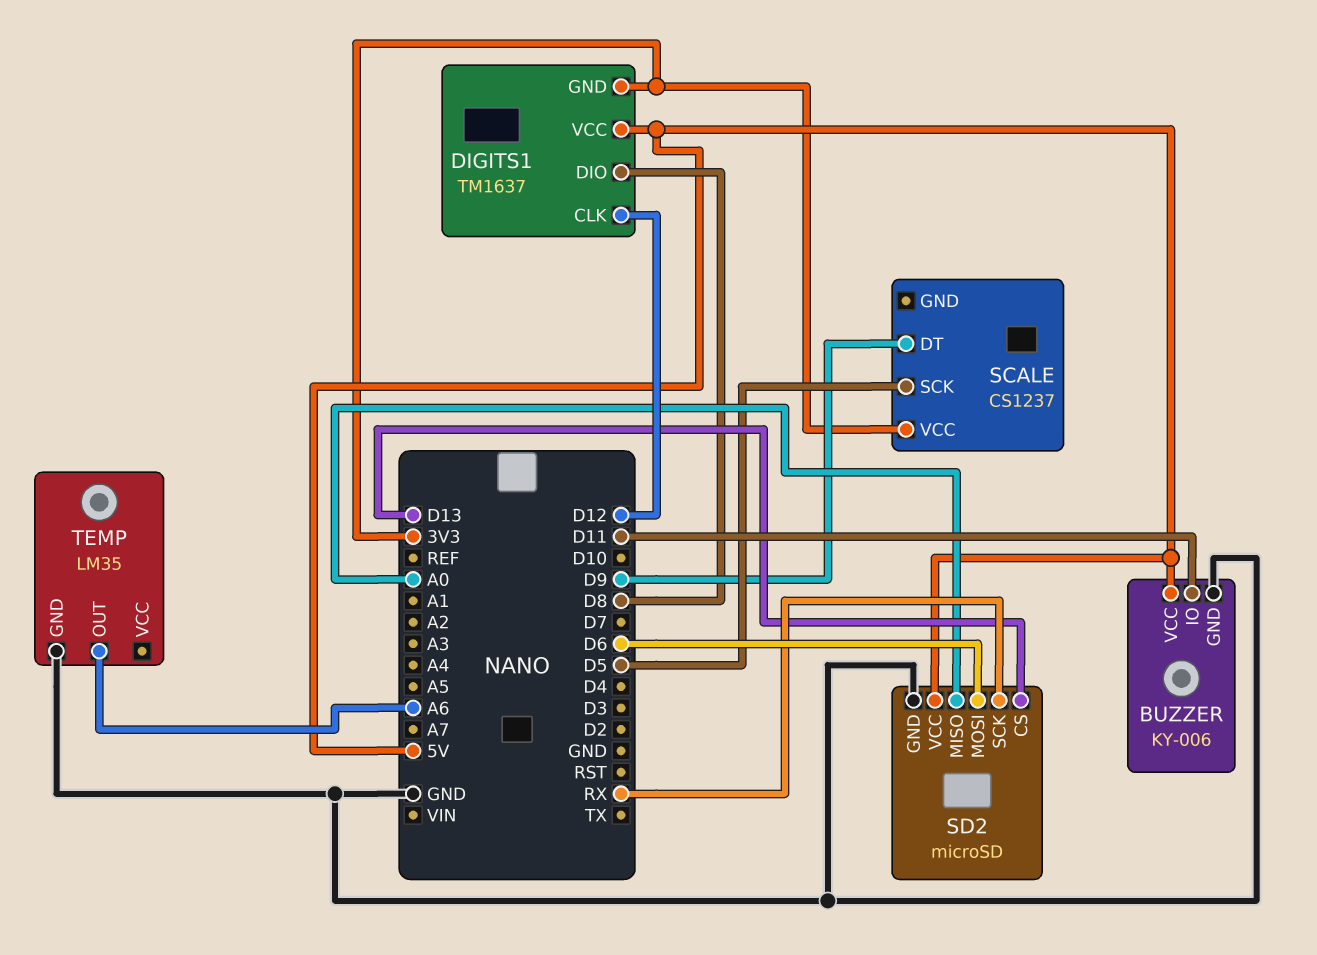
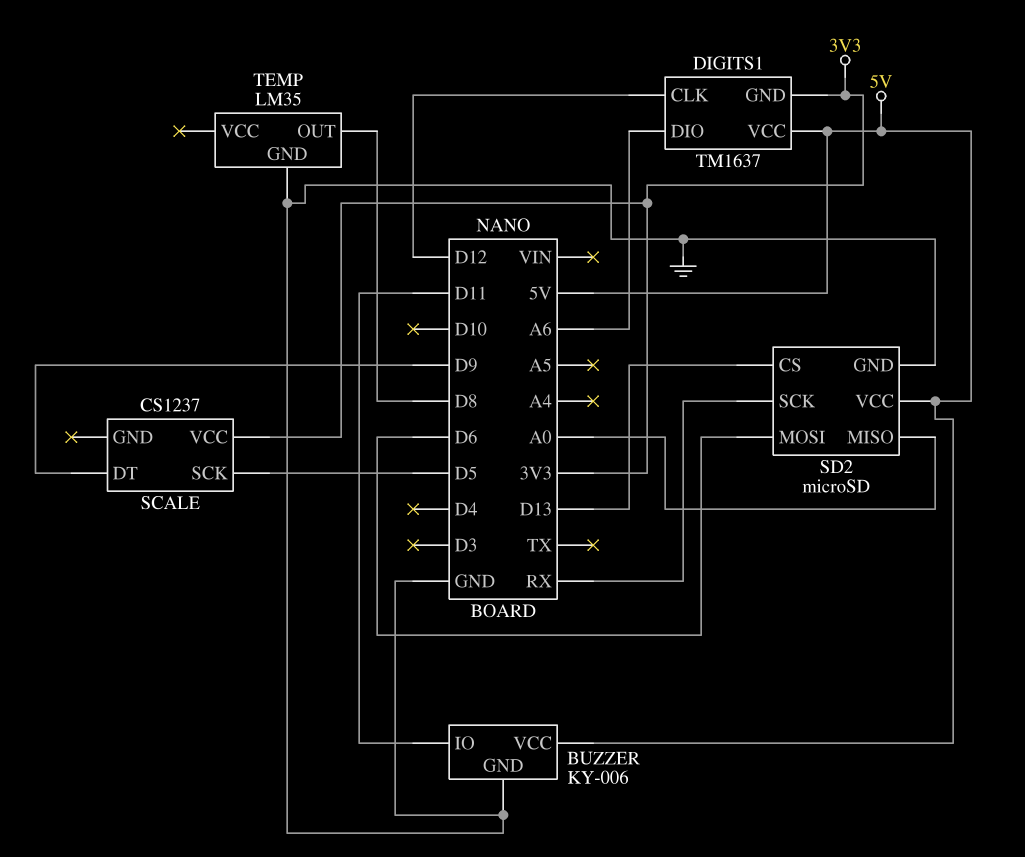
DIGITS1 pin DIO: D8 -> A6
TEMP pin OUT: A6 -> D8

